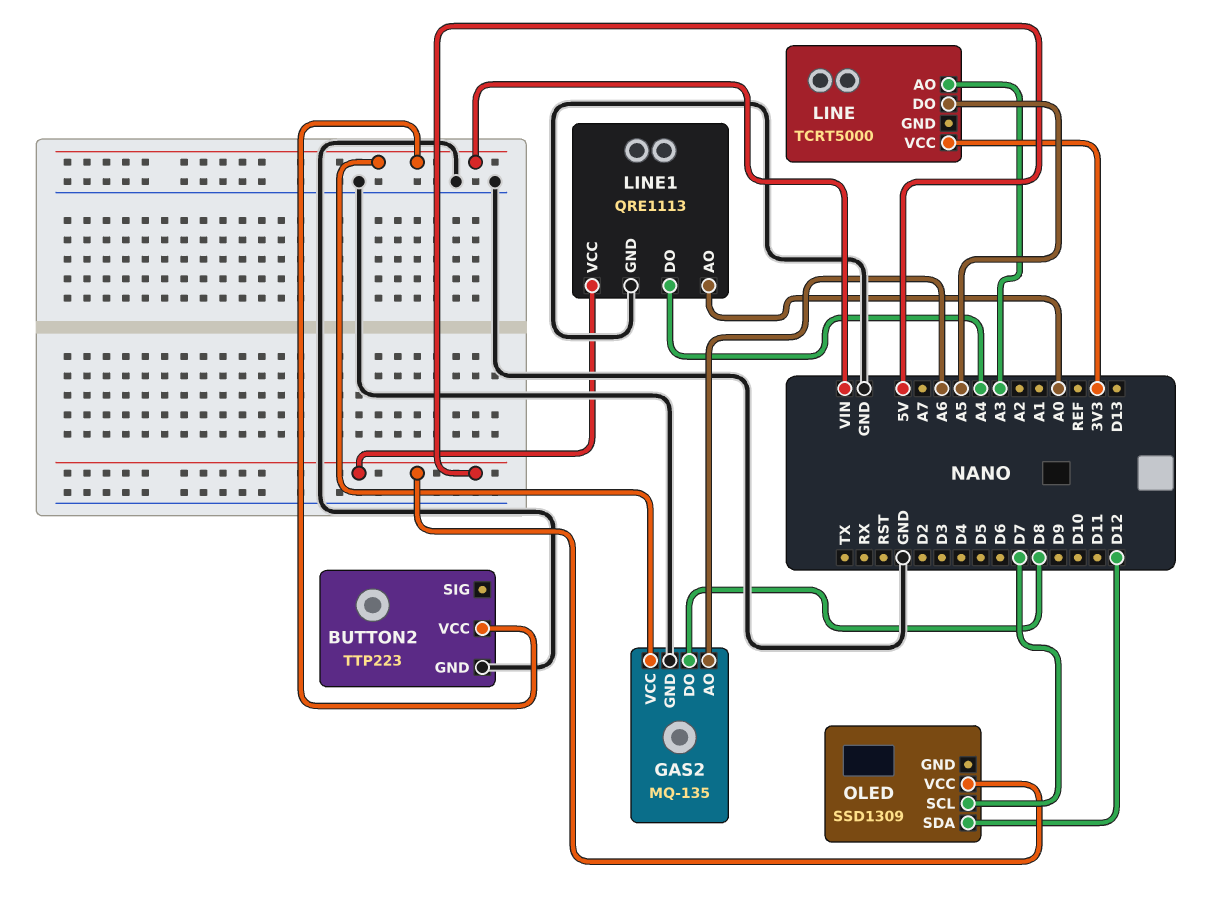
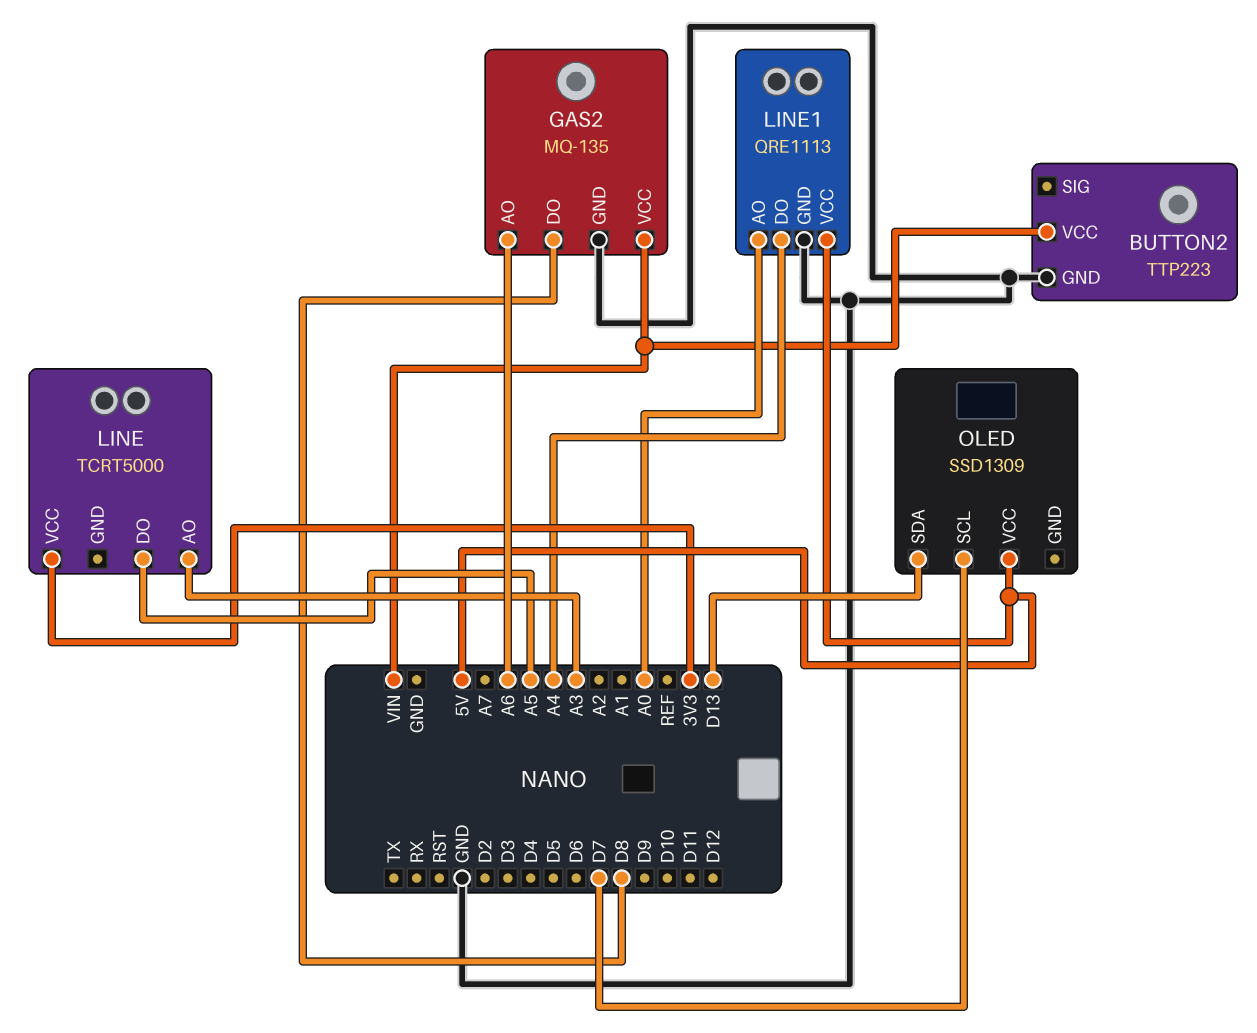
OLED pin SDA: D12 -> D13

